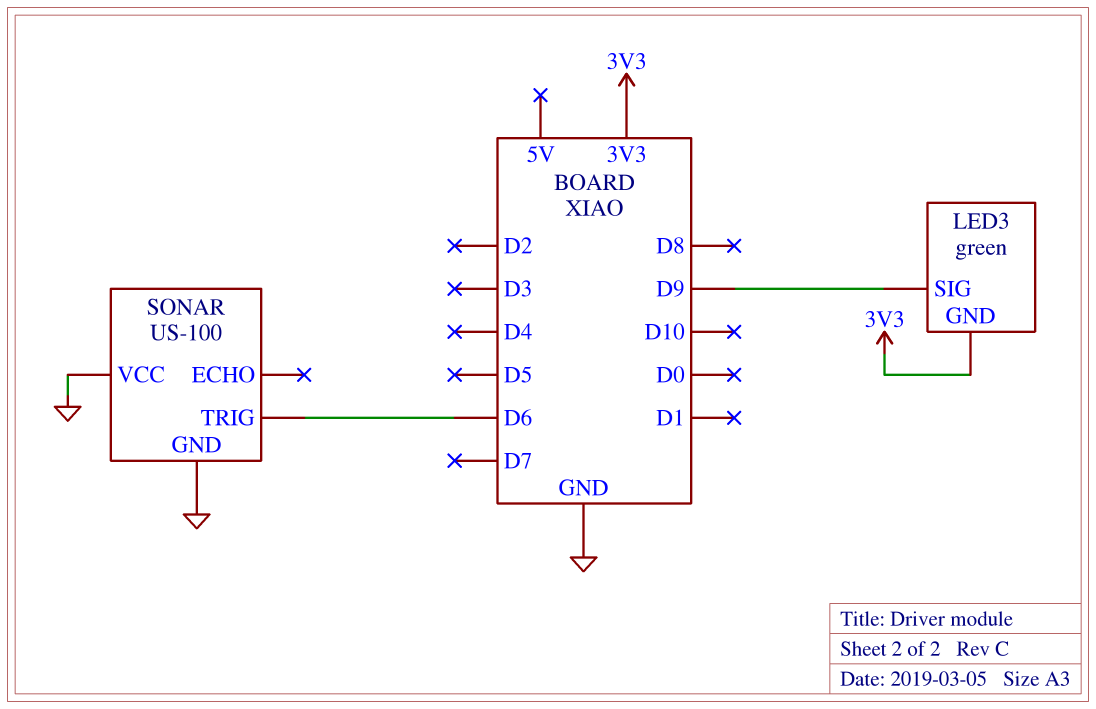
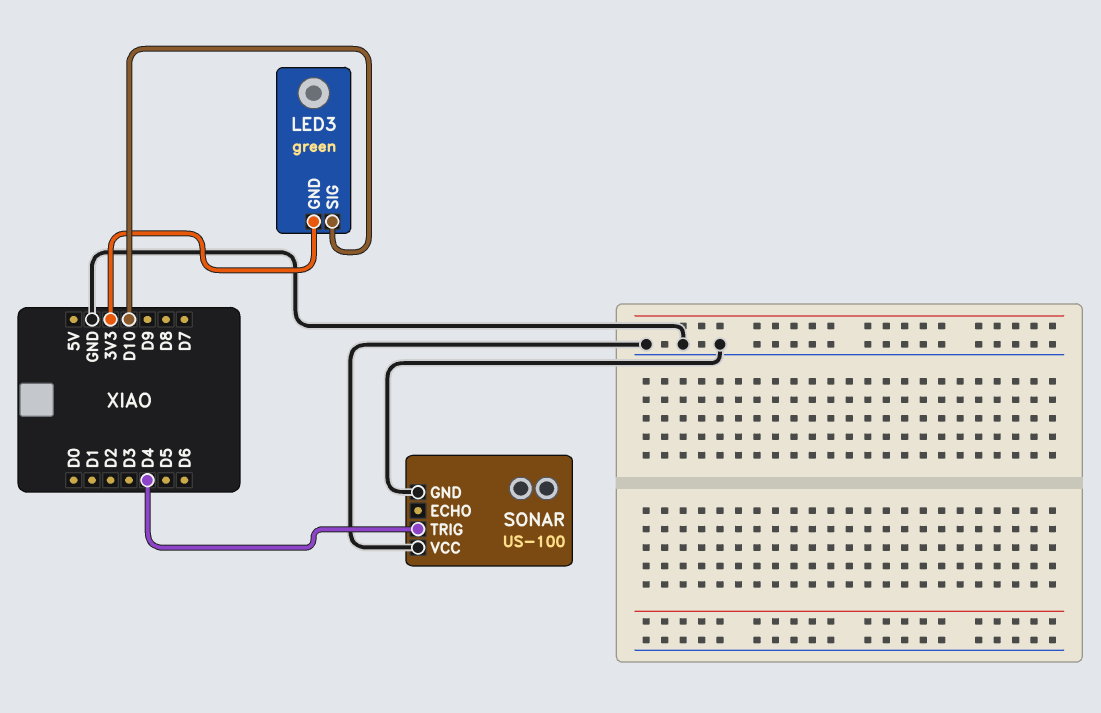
LED3 pin SIG: D9 -> D10
SONAR pin TRIG: D6 -> D4

